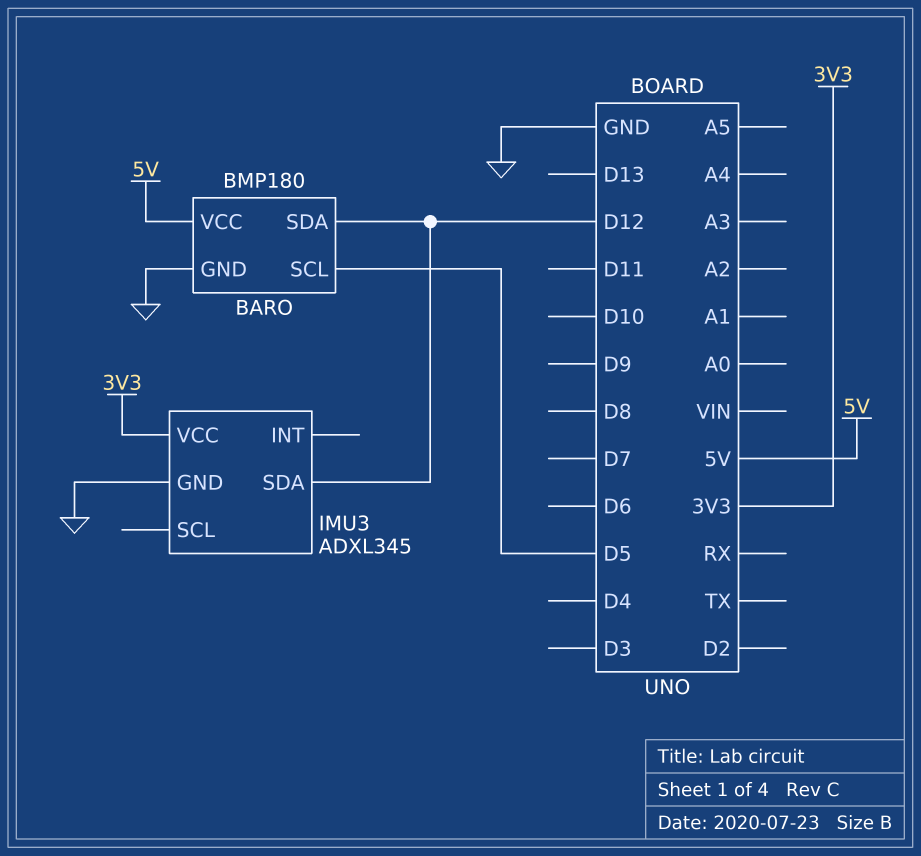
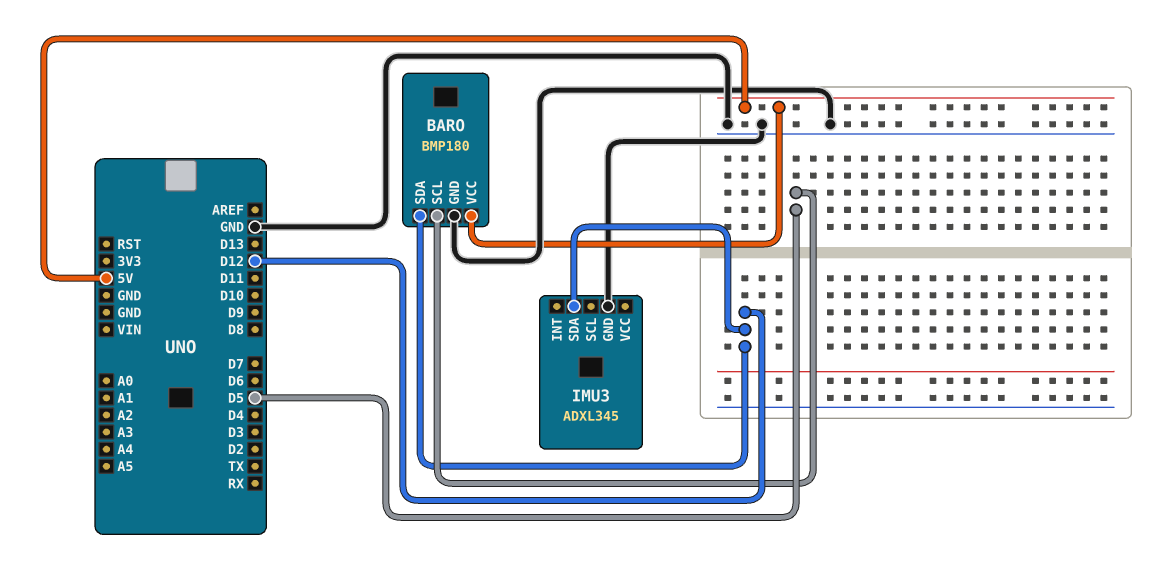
IMU3 pin VCC: 3V3 -> none

